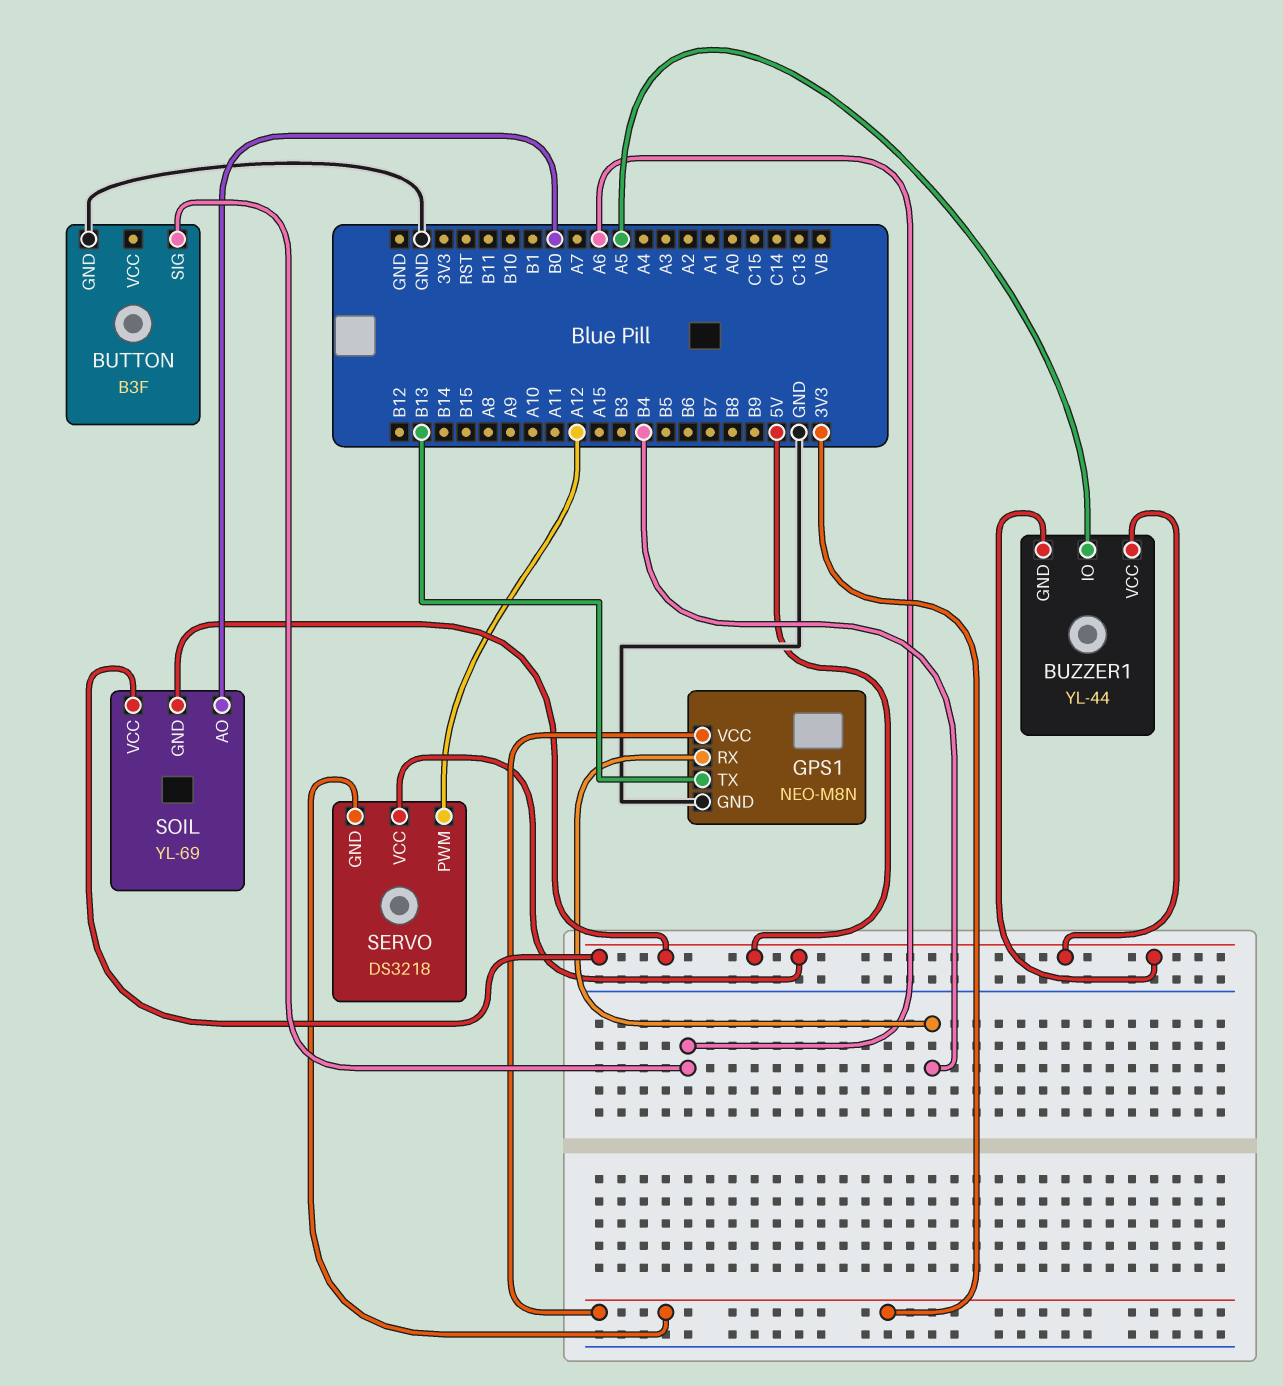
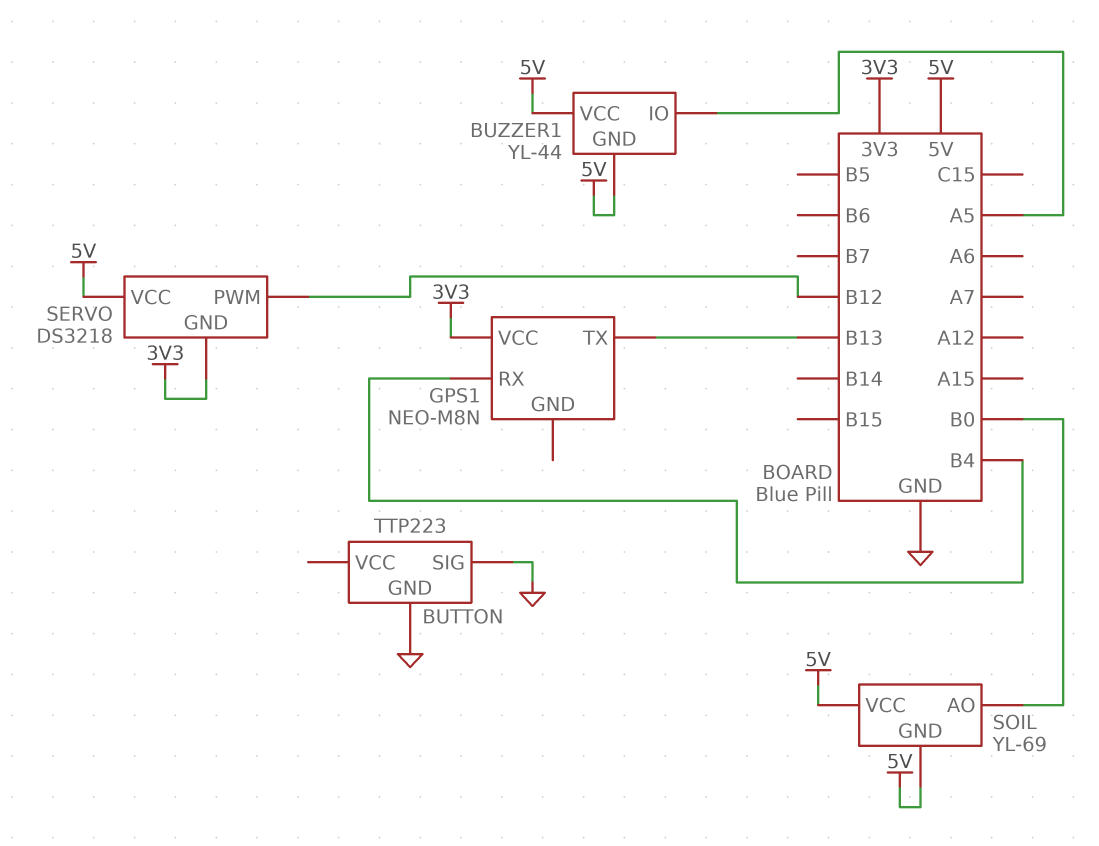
BUTTON: B3F -> TTP223
BUTTON pin SIG: A6 -> GND
GPS1 pin GND: GND -> none
SERVO pin PWM: A12 -> B12

